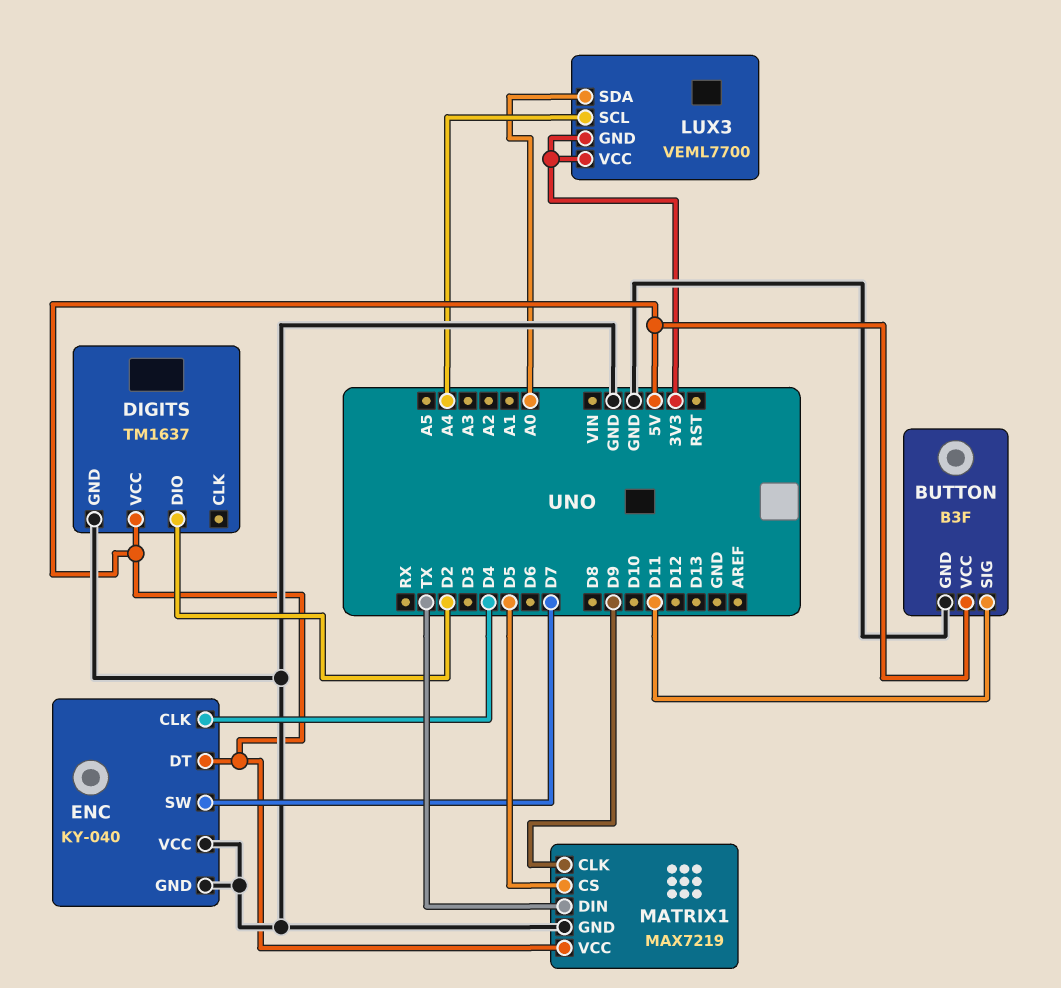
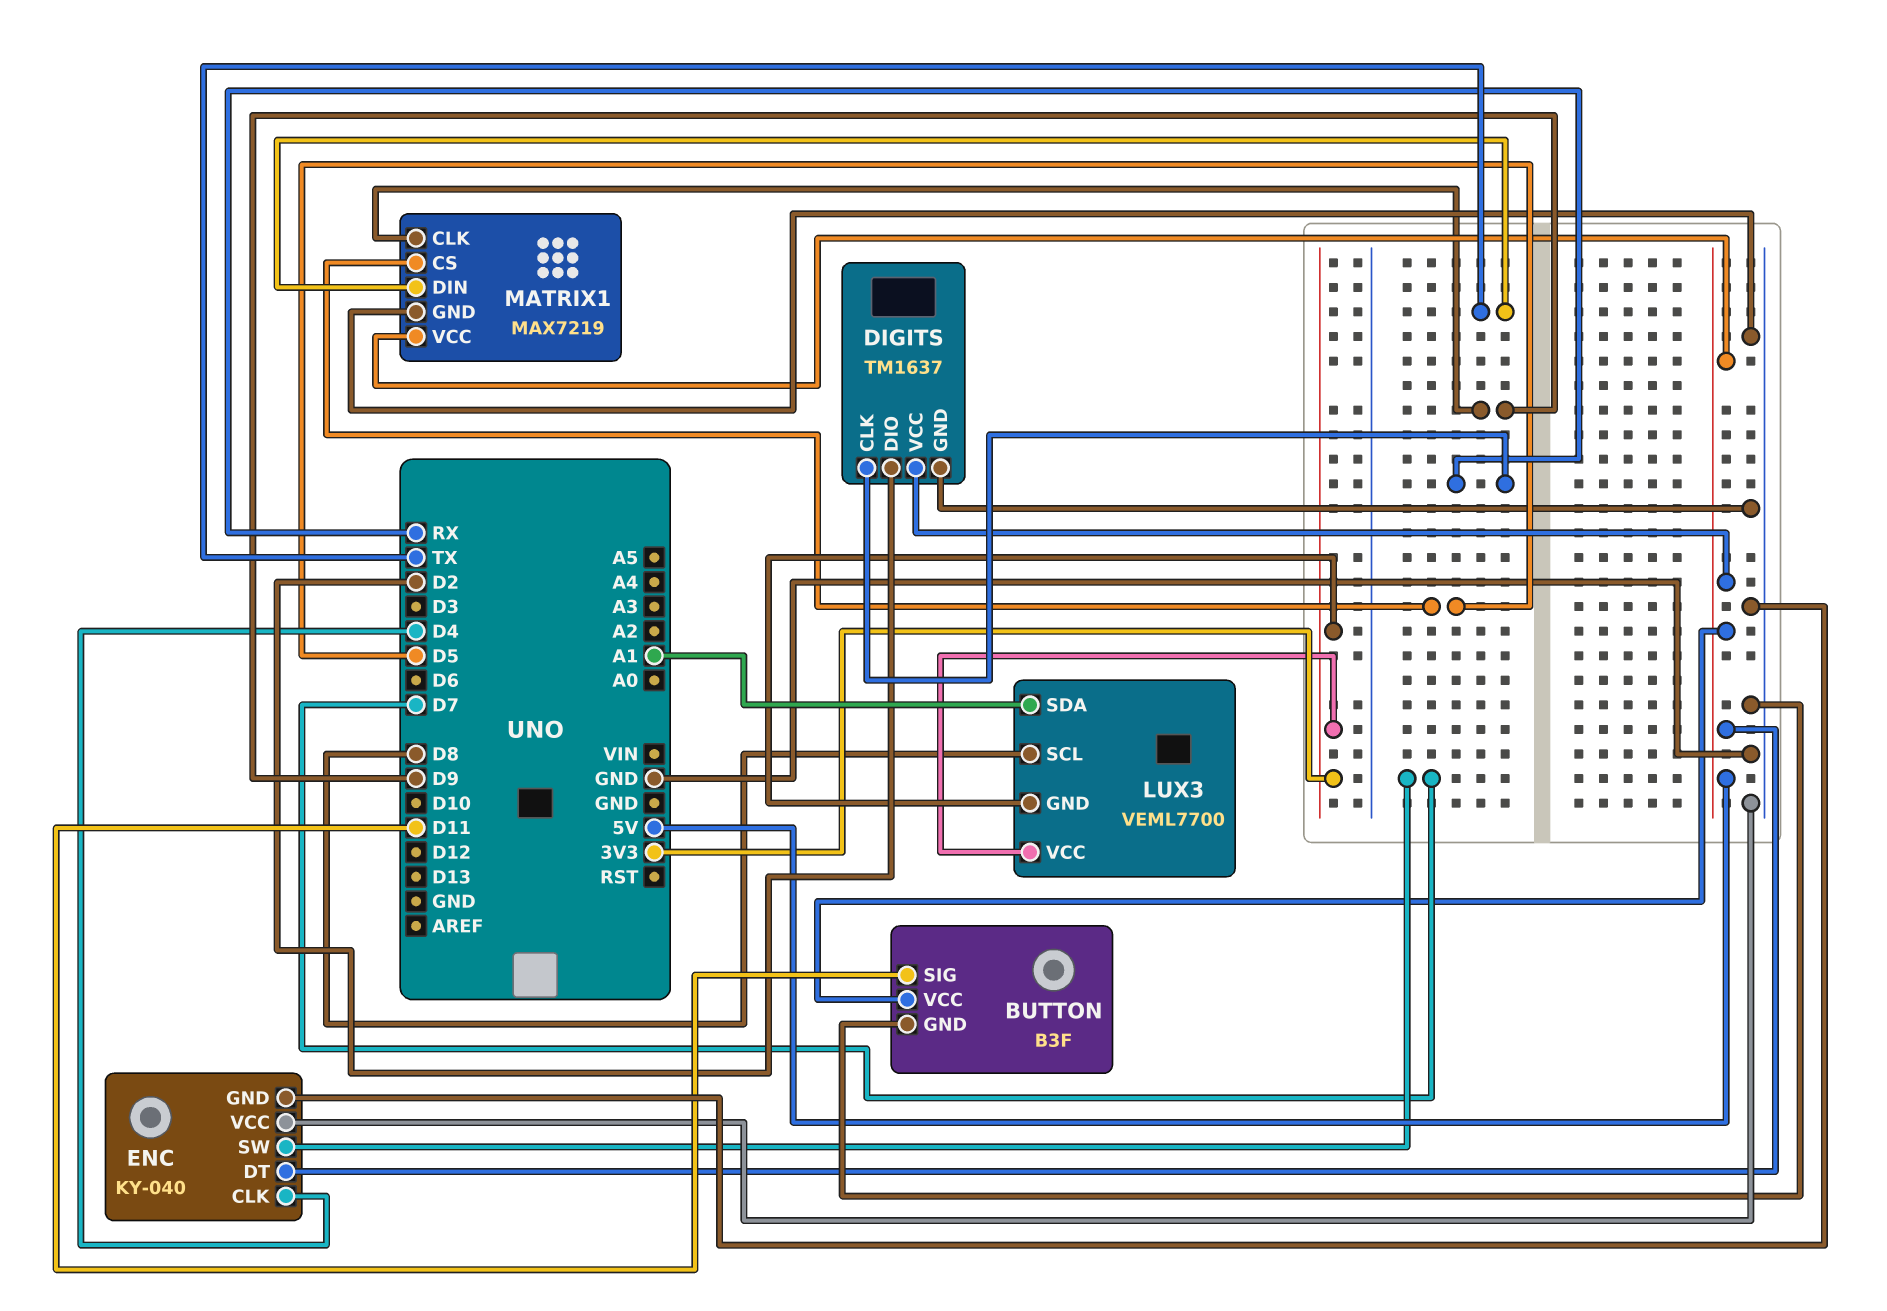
DIGITS pin CLK: none -> RX
LUX3 pin SCL: A4 -> D8
LUX3 pin SDA: A0 -> A1

